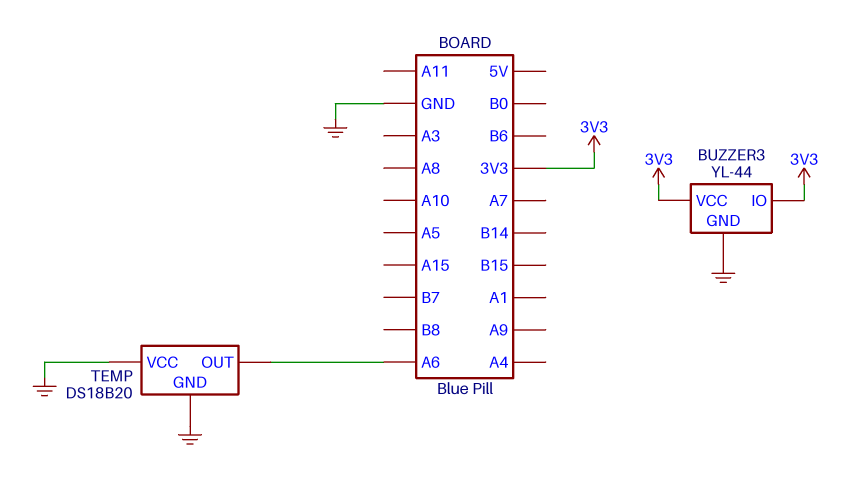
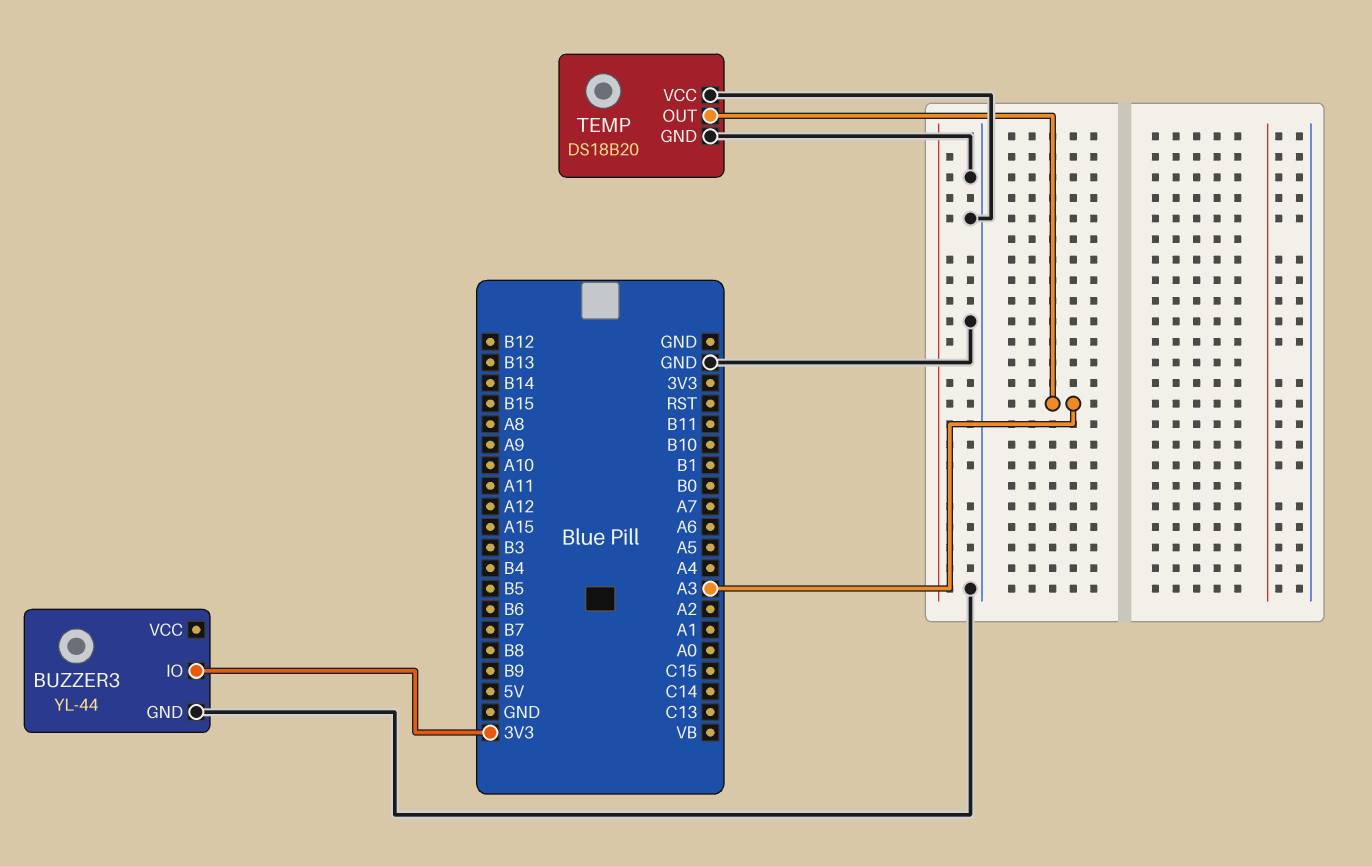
BUZZER3 pin VCC: 3V3 -> none
TEMP pin OUT: A6 -> A3

